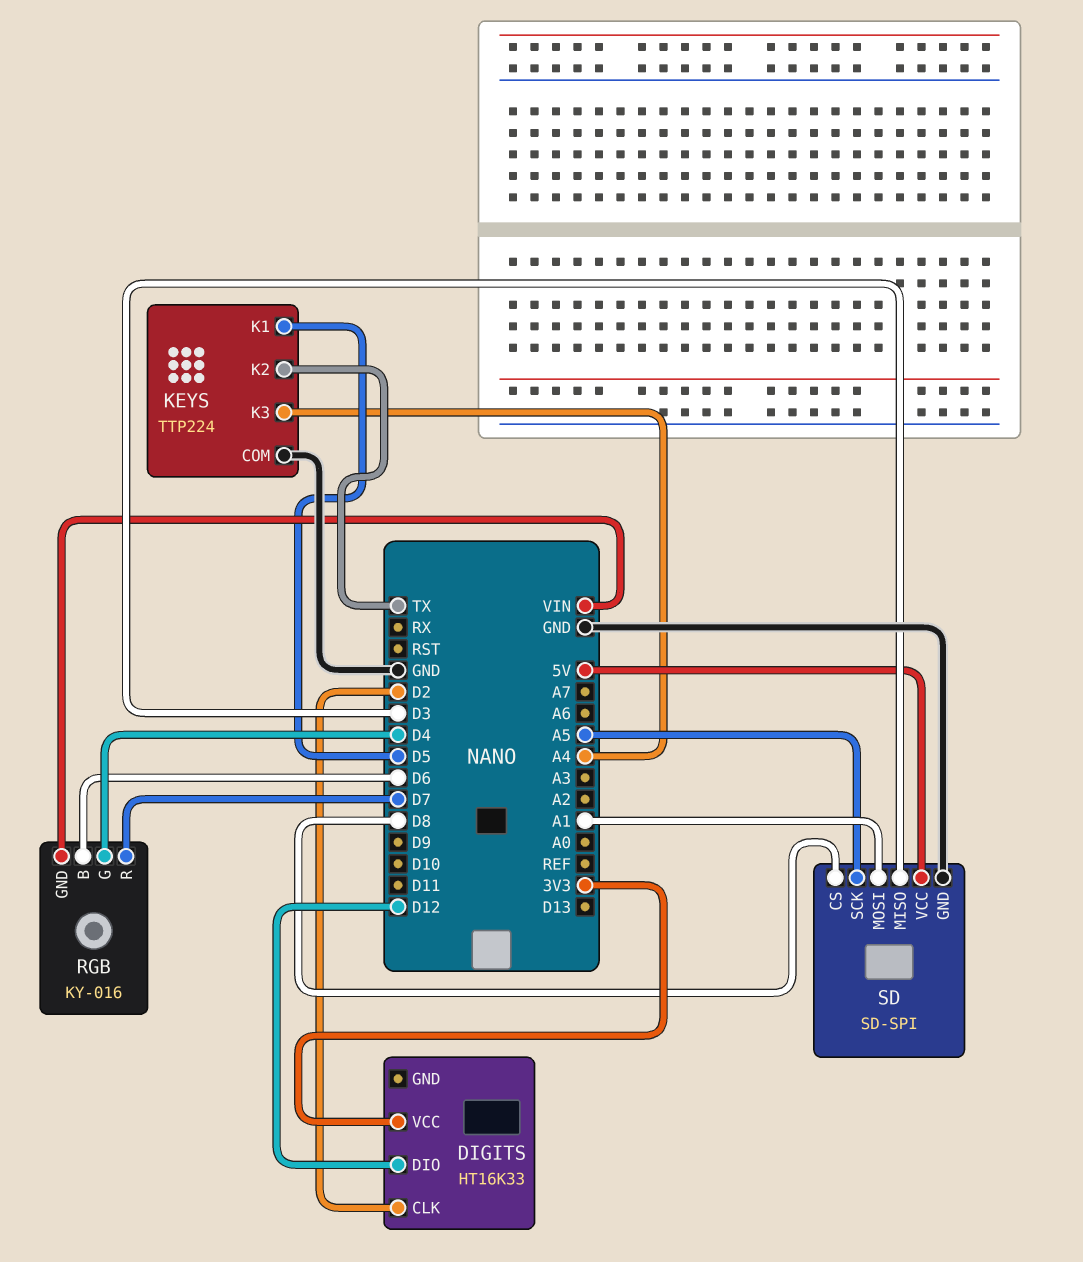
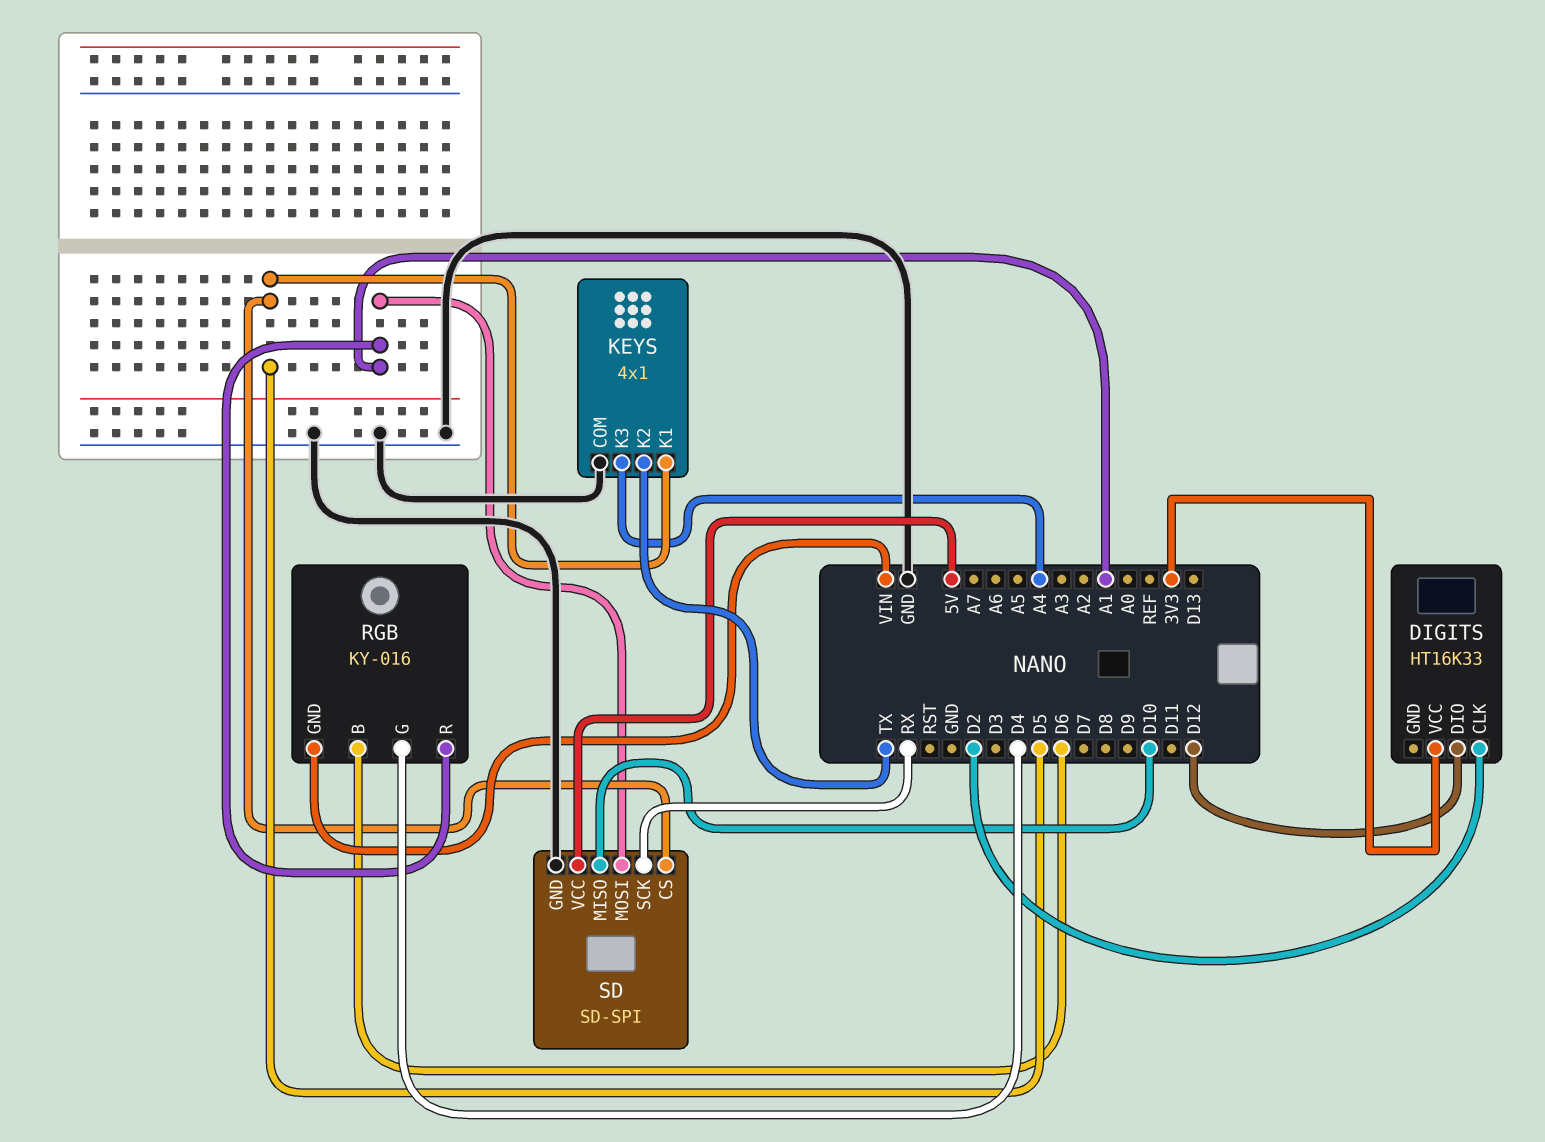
KEYS: TTP224 -> 4x1
RGB pin R: D7 -> A1
SD pin CS: D8 -> D5
SD pin MISO: D3 -> D10
SD pin SCK: A5 -> RX

